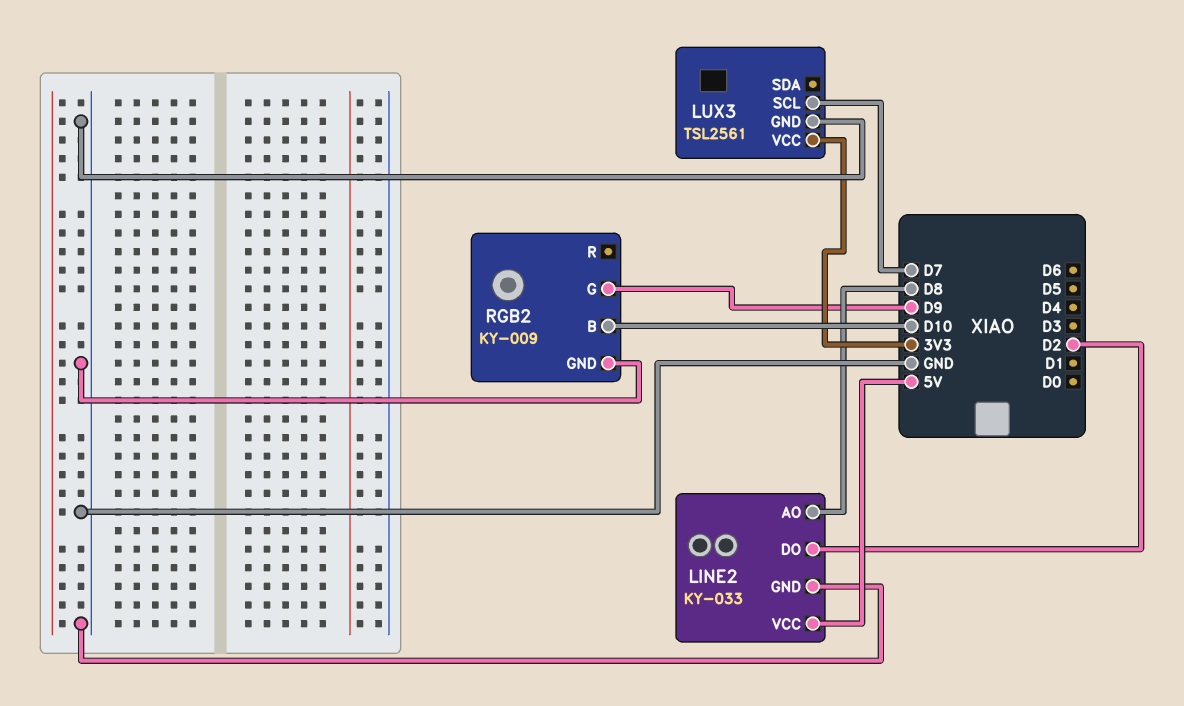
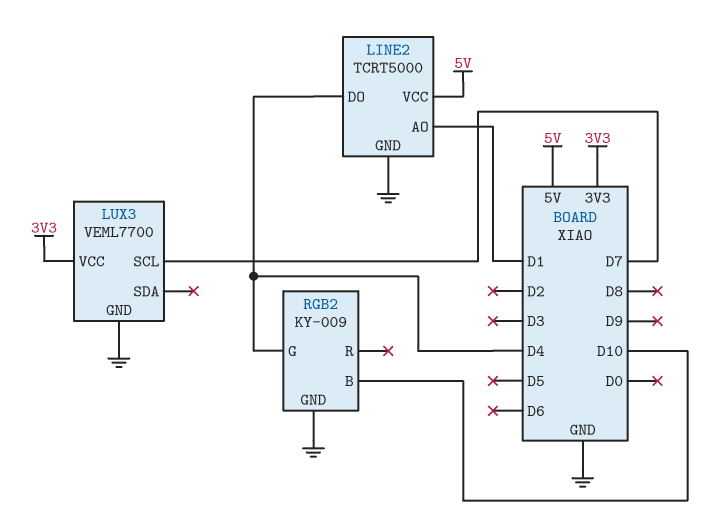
LINE2: KY-033 -> TCRT5000
LINE2 pin AO: D8 -> D1
LINE2 pin DO: D2 -> D4
LUX3: TSL2561 -> VEML7700
RGB2 pin G: D9 -> D4

